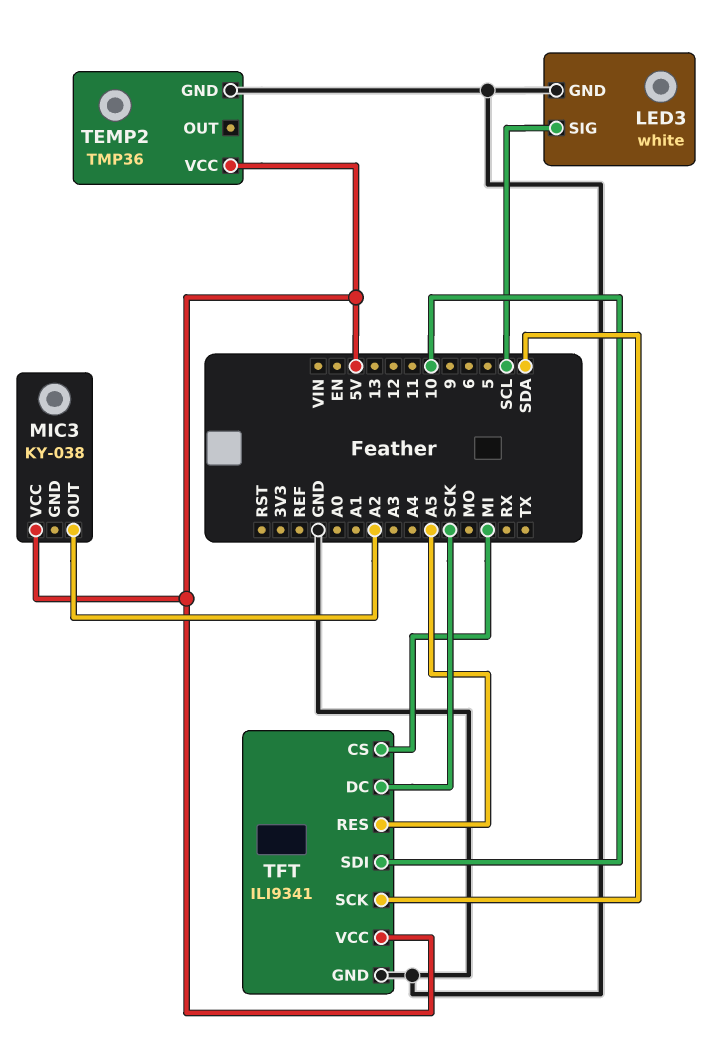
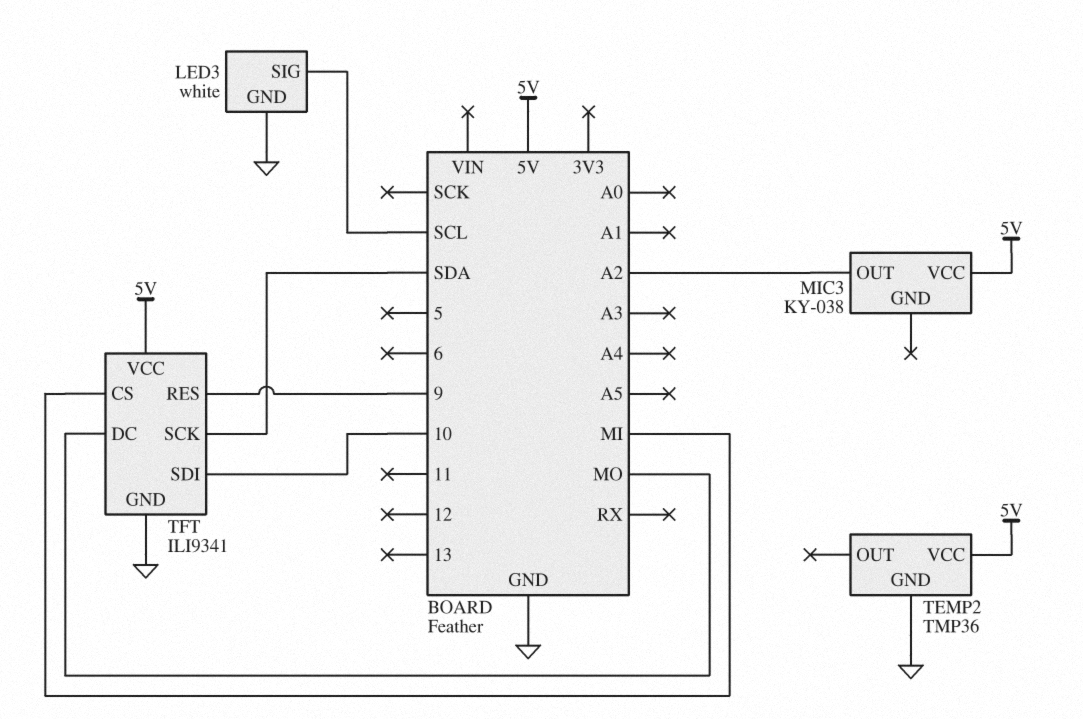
TFT pin DC: SCK -> MO
TFT pin RES: A5 -> 9

